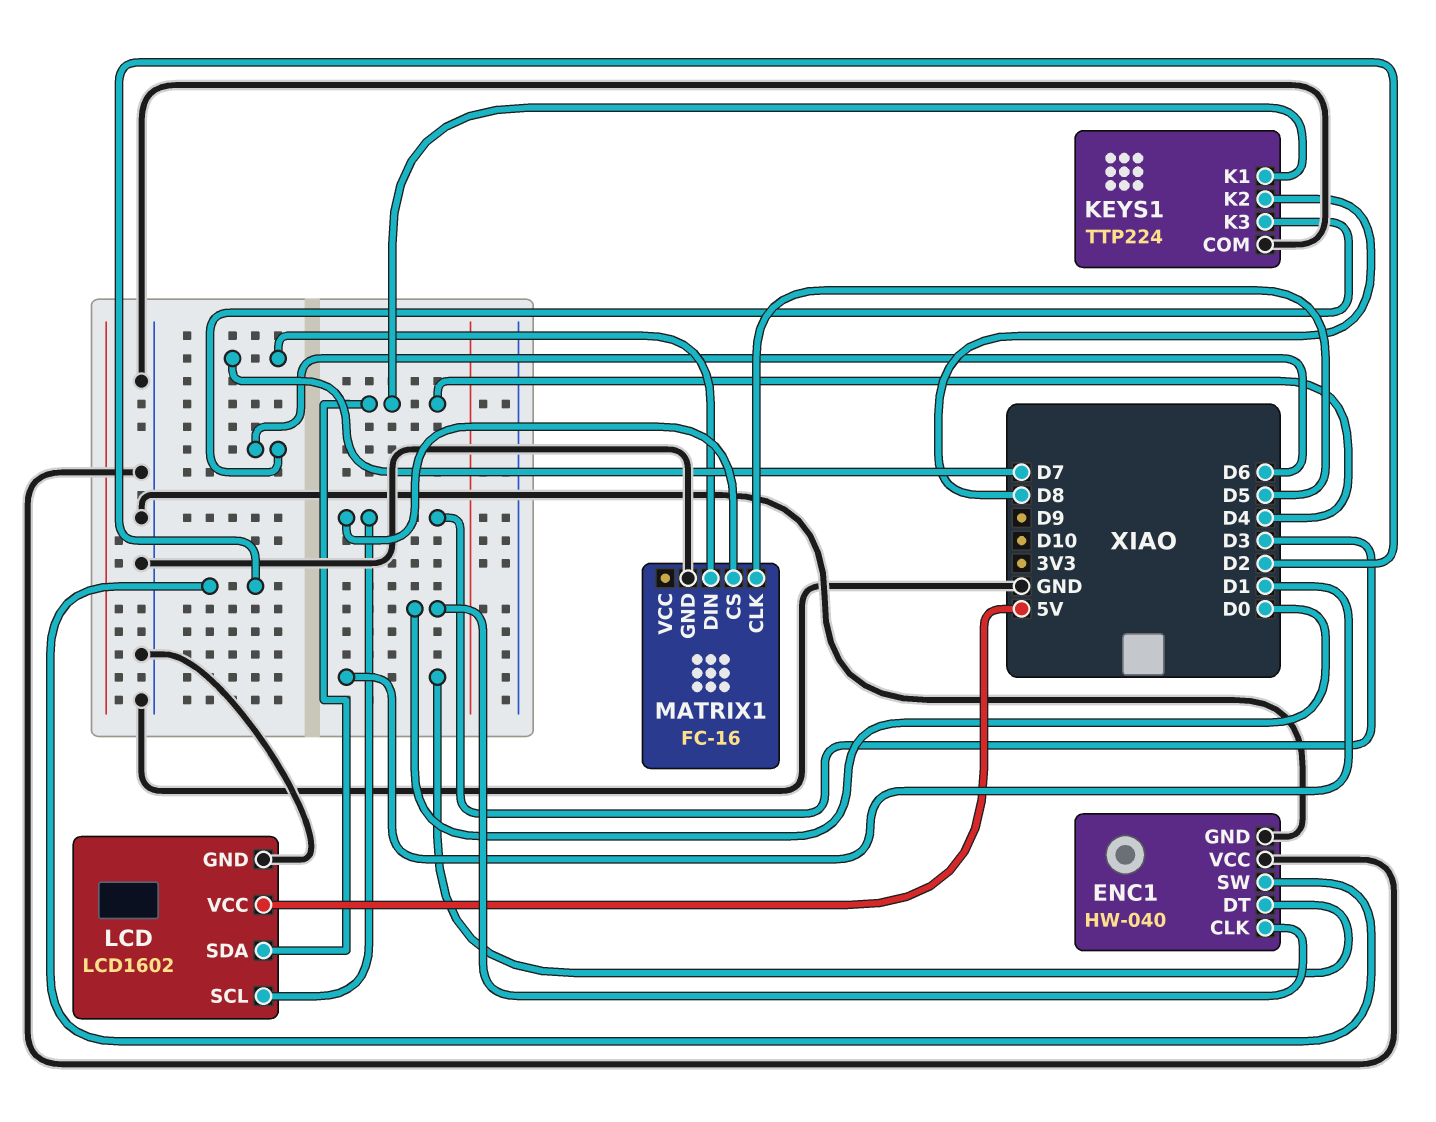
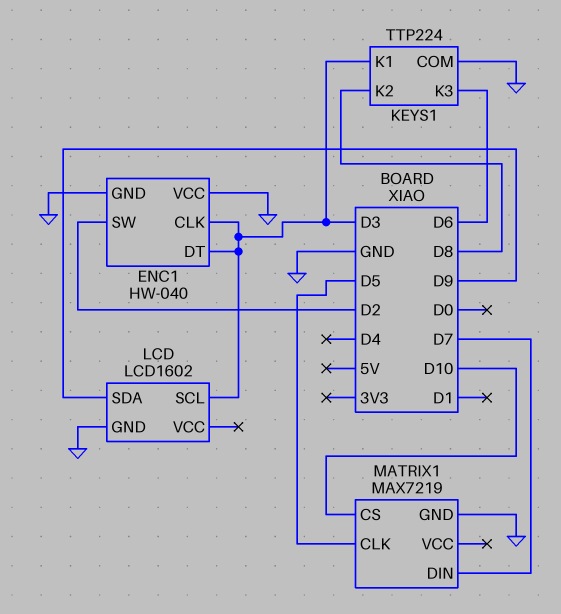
ENC1 pin CLK: D0 -> D3
ENC1 pin DT: D1 -> D3
KEYS1 pin K1: D4 -> D3
LCD pin SDA: D4 -> D9
LCD pin VCC: 5V -> none
MATRIX1: FC-16 -> MAX7219
MATRIX1 pin CS: D3 -> D10

